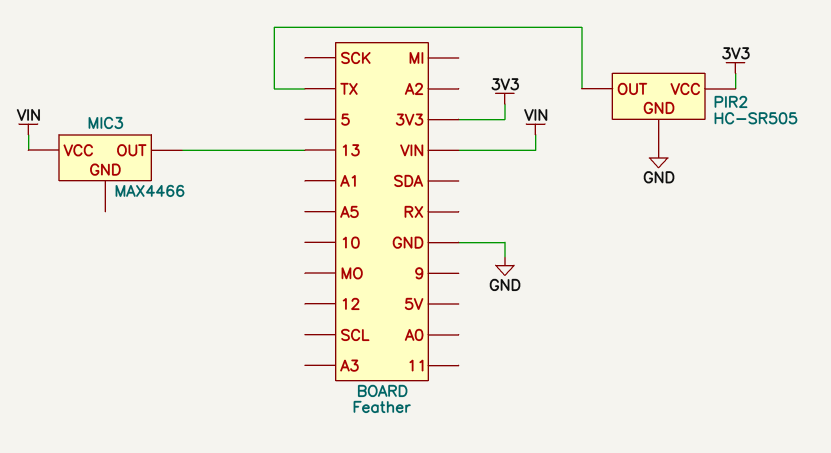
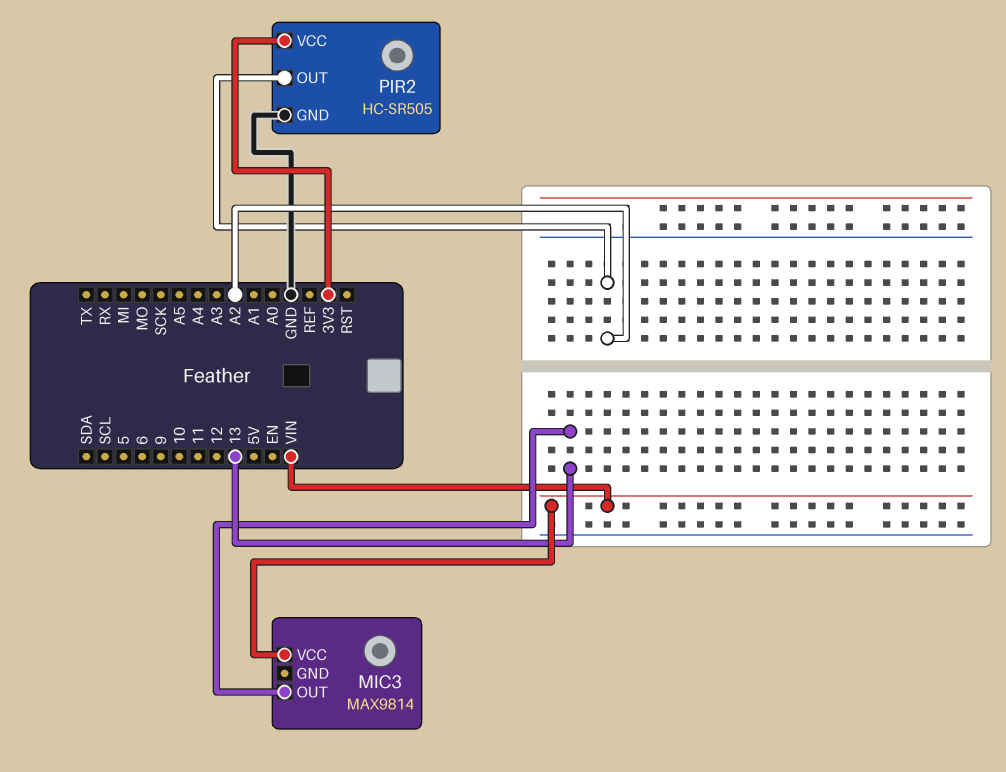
MIC3: MAX4466 -> MAX9814
PIR2 pin OUT: TX -> A2

